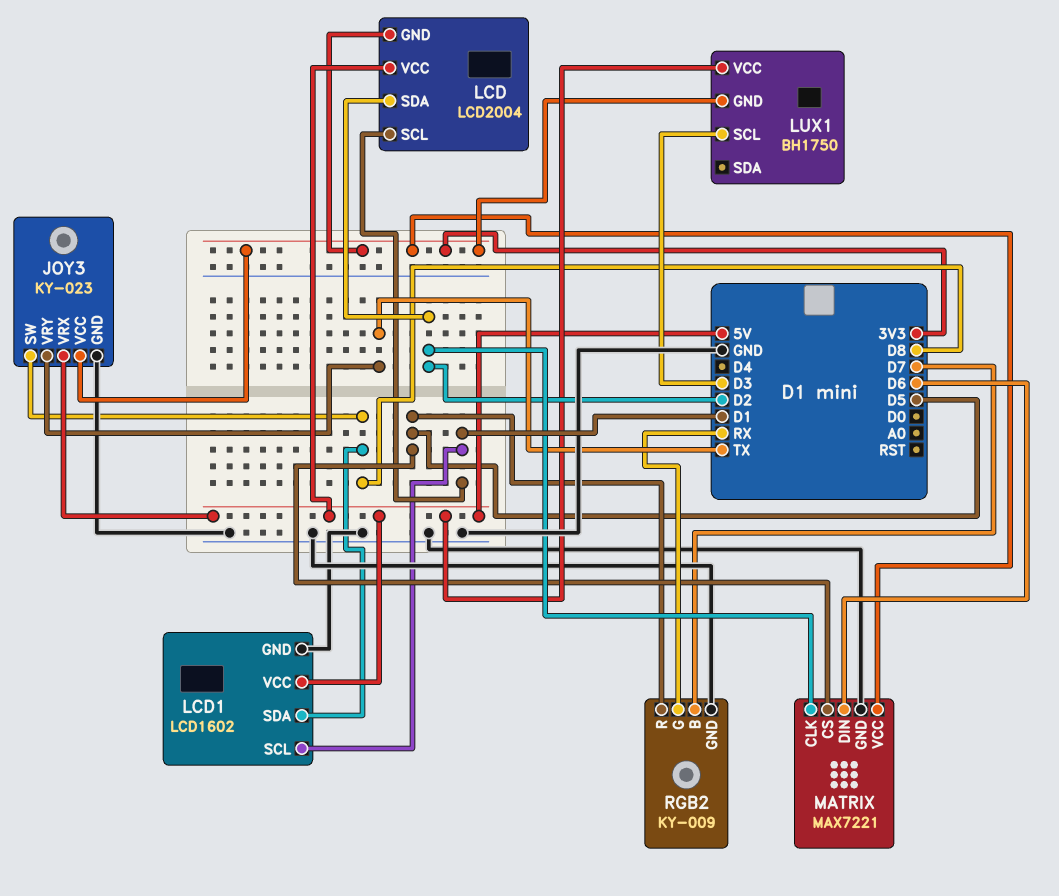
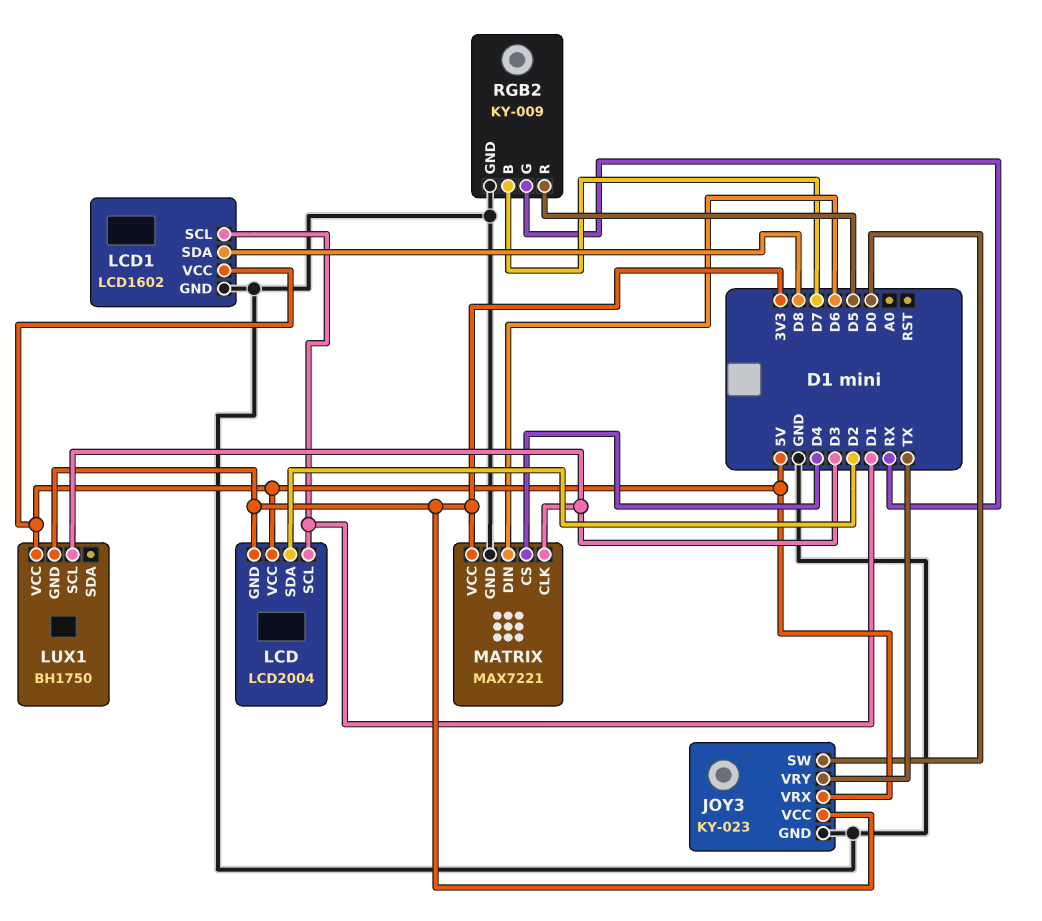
JOY3 pin SW: D8 -> D0
MATRIX pin CLK: D2 -> D3
MATRIX pin CS: D5 -> D4

